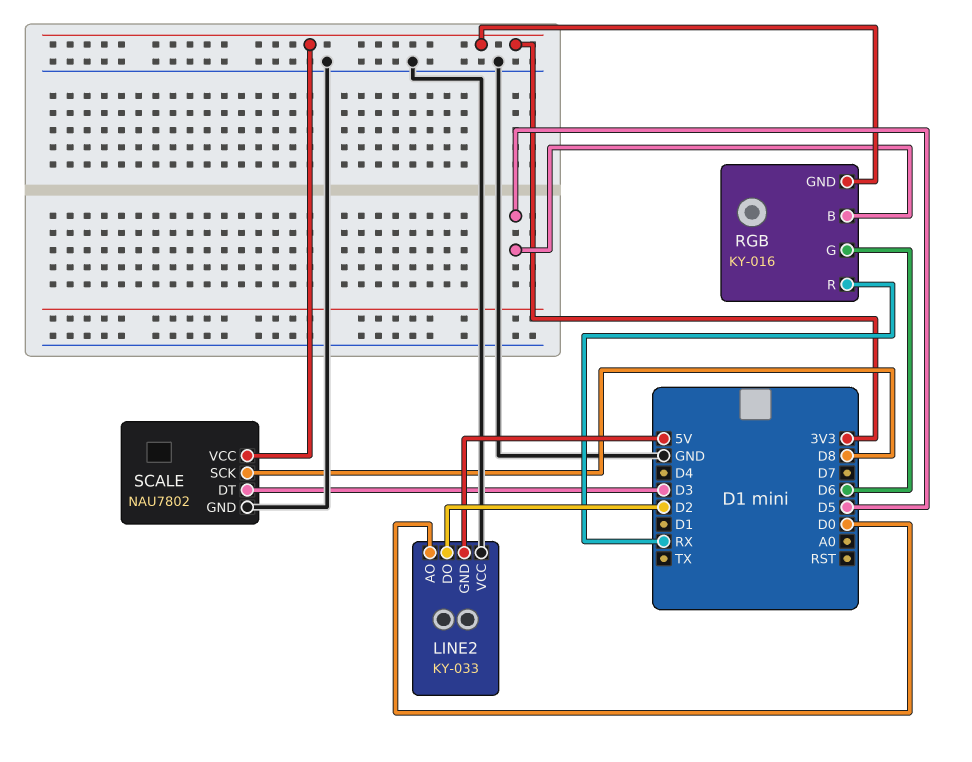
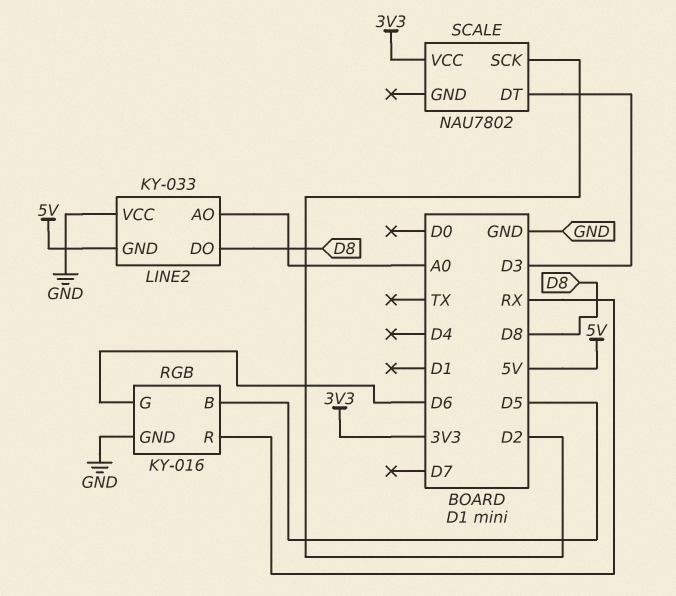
LINE2 pin AO: D0 -> A0
LINE2 pin DO: D2 -> D8
RGB pin GND: 3V3 -> GND
SCALE pin GND: GND -> none
SCALE pin SCK: D8 -> D2

